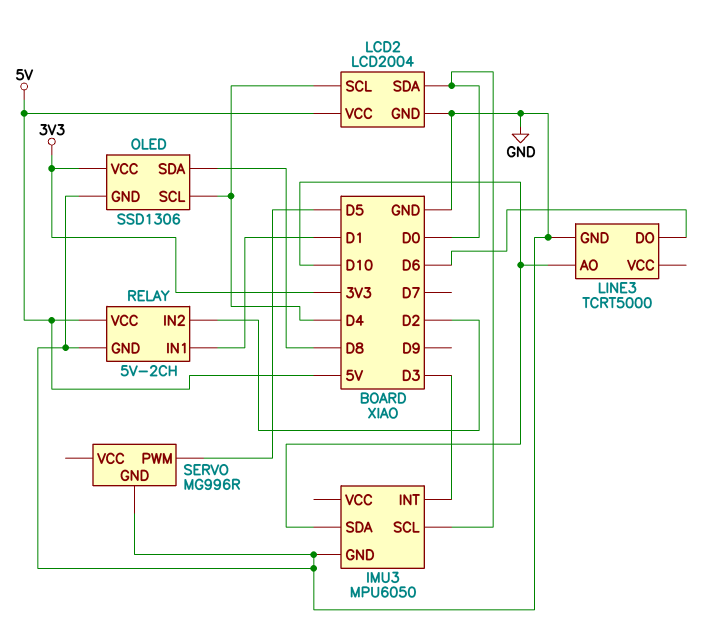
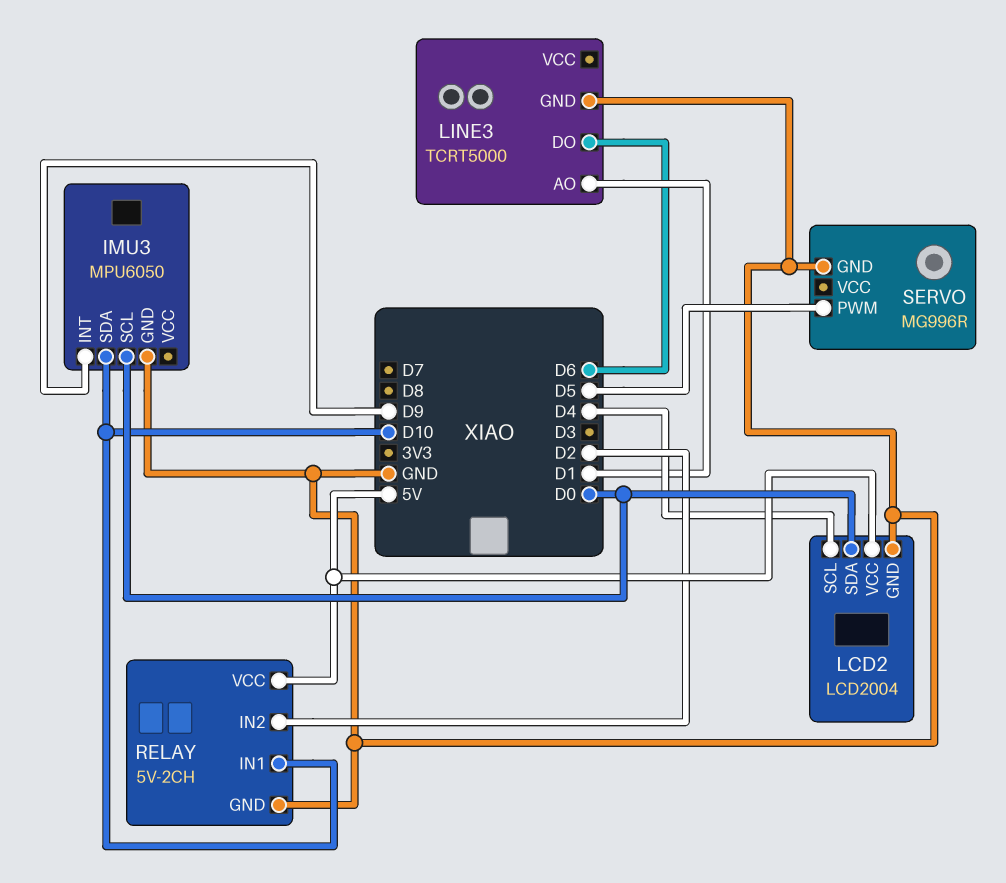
IMU3 pin INT: D3 -> D9
LINE3 pin AO: D10 -> D1
OLED: SSD1306 -> none
OLED pin GND: GND -> none
OLED pin SCL: D4 -> none
OLED pin SDA: D8 -> none
OLED pin VCC: 3V3 -> none
RELAY pin IN1: D1 -> D10

